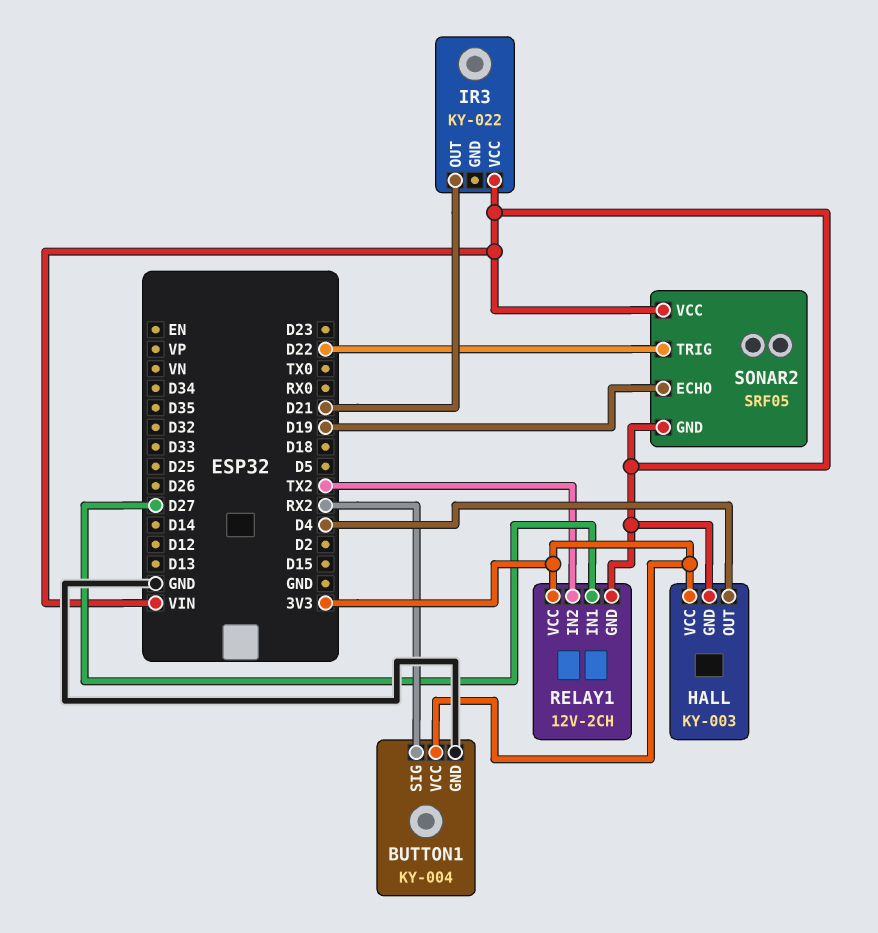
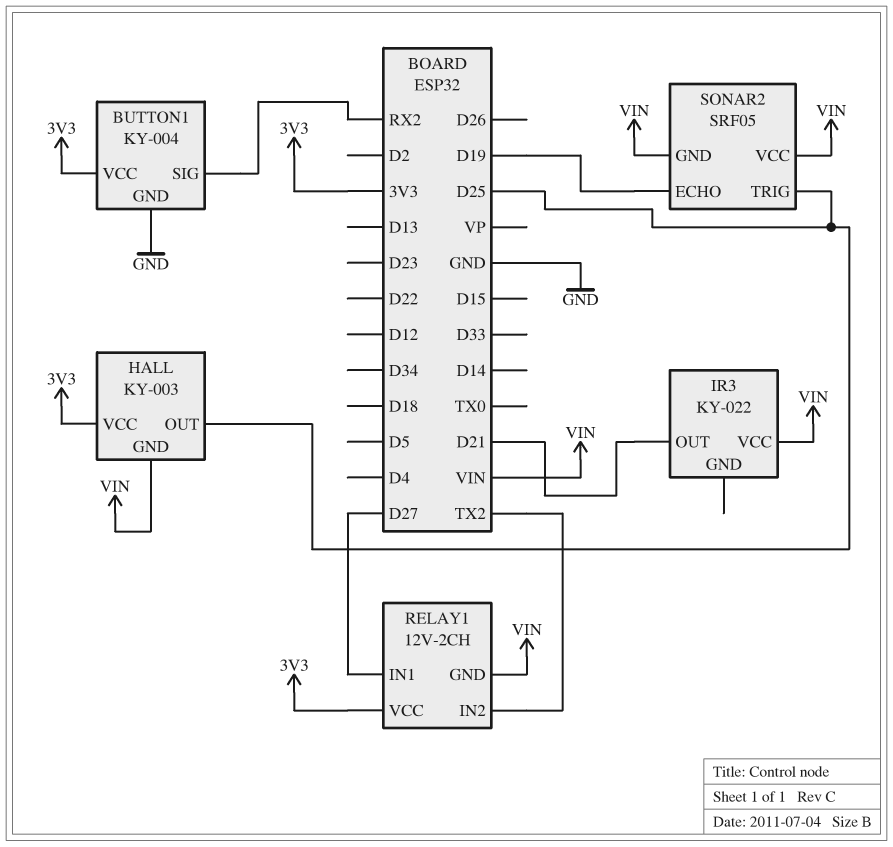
HALL pin OUT: D4 -> D25
SONAR2 pin TRIG: D22 -> D25

